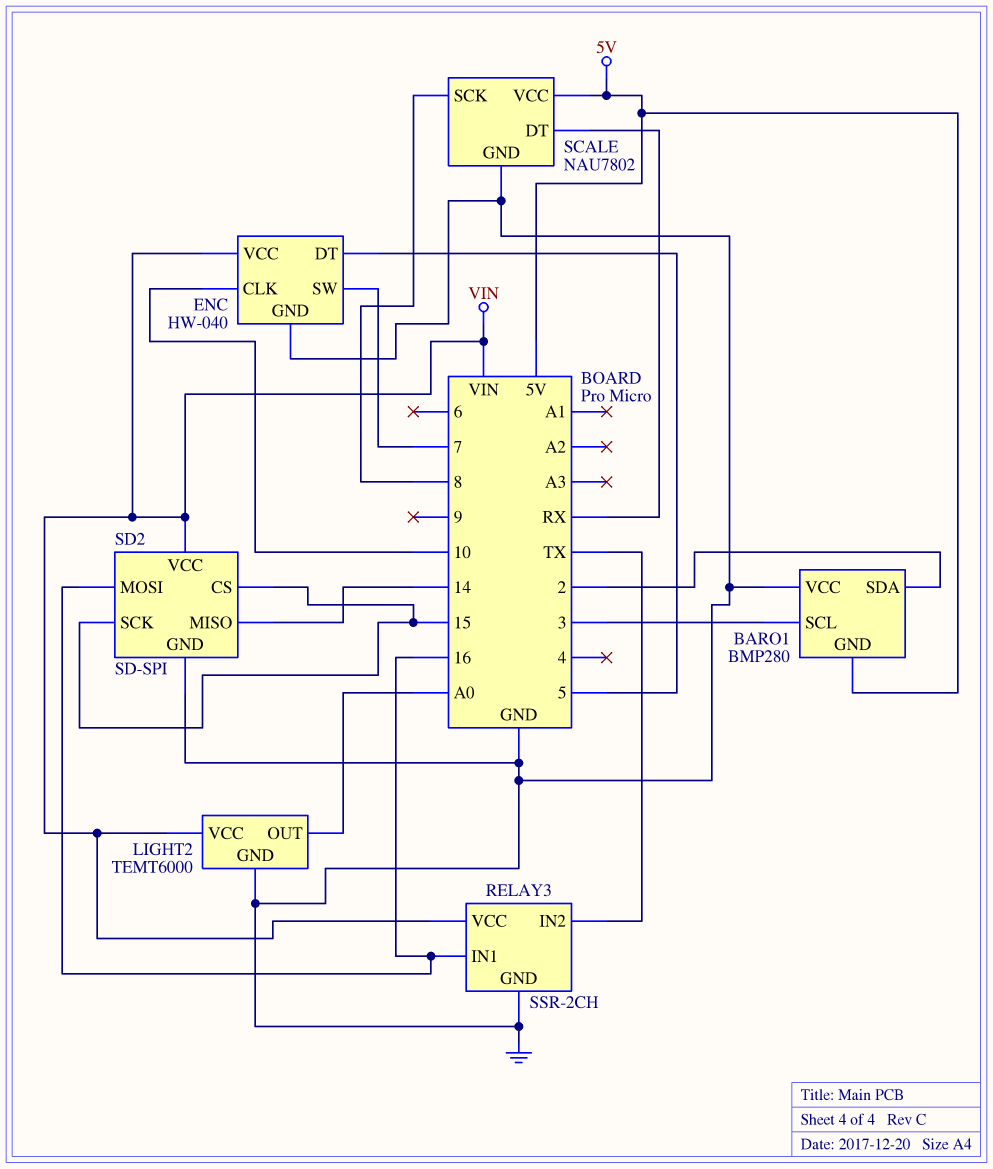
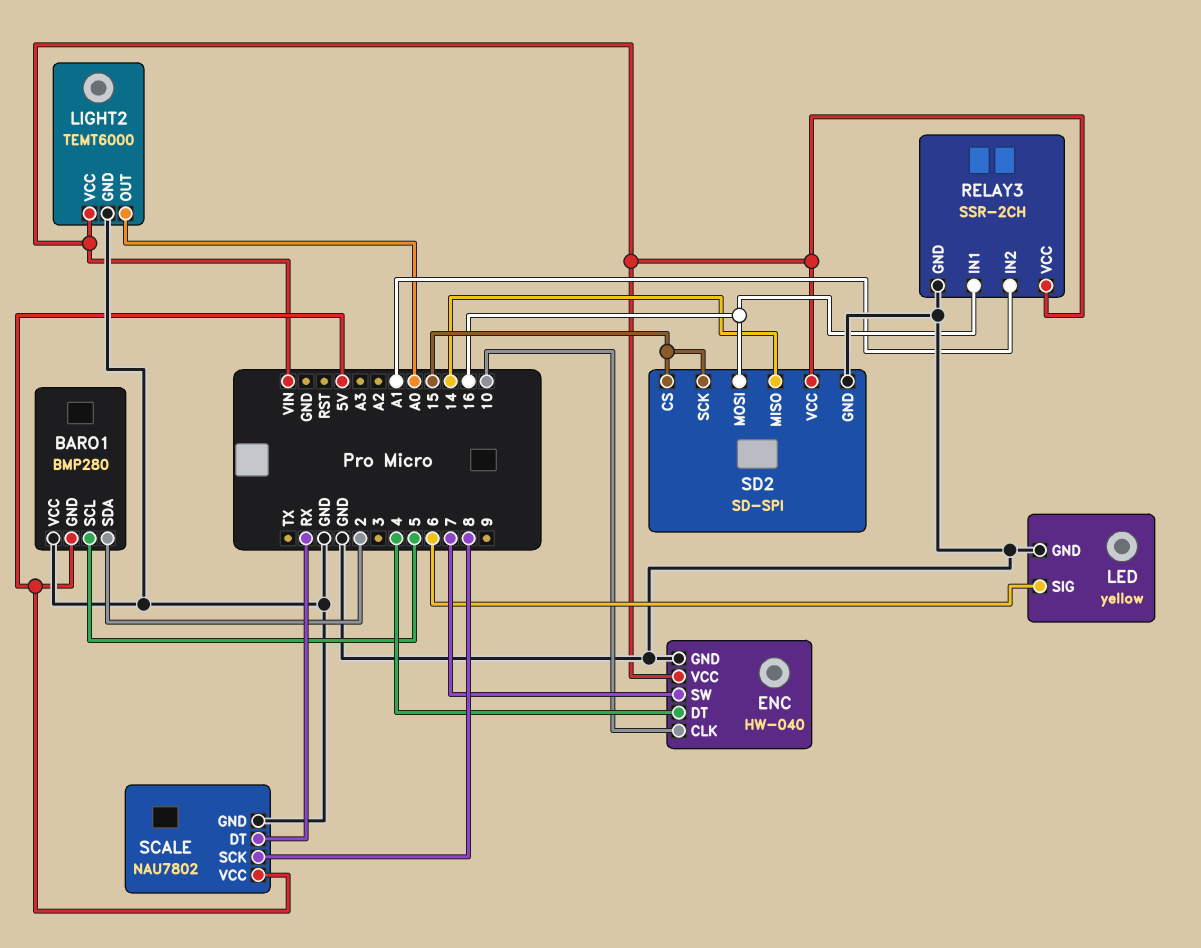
BARO1 pin SCL: 3 -> 5
ENC pin DT: 5 -> 4
LED: none -> yellow
LED pin GND: none -> GND
LED pin SIG: none -> 6
RELAY3 pin IN2: TX -> A1

